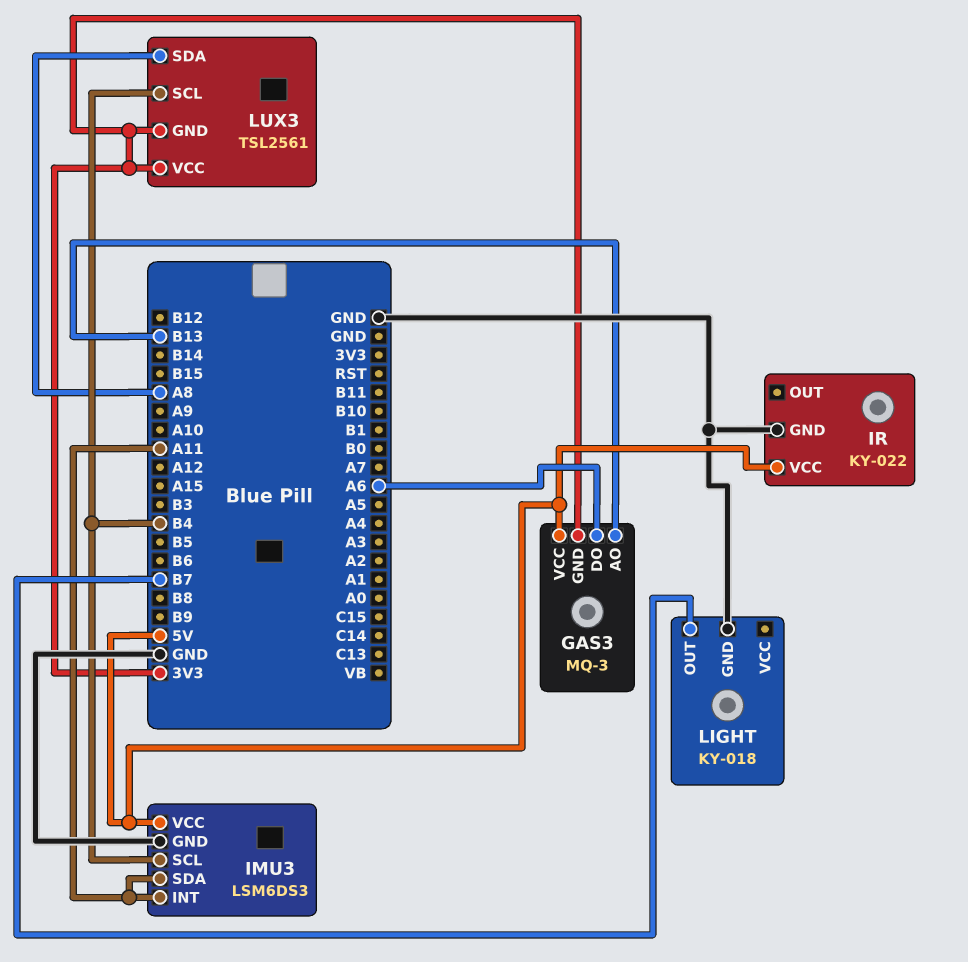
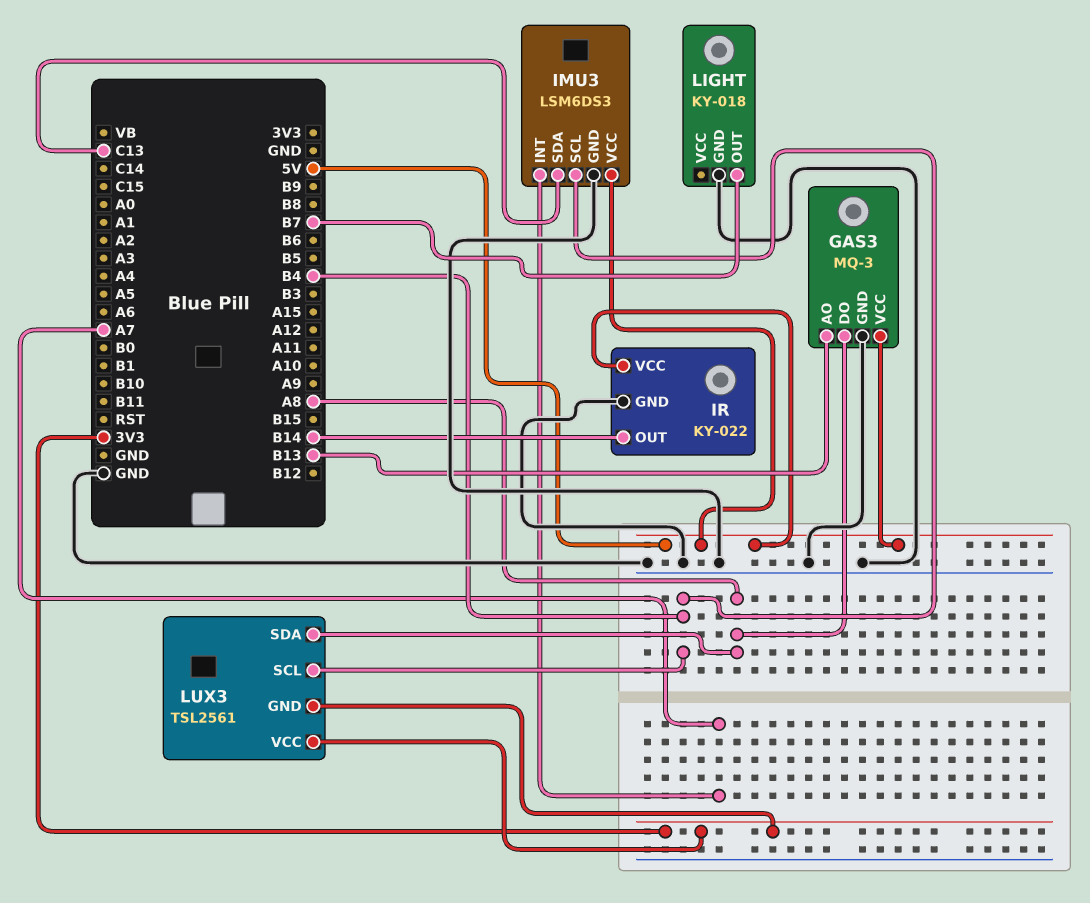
GAS3 pin DO: A6 -> A8
GAS3 pin GND: 3V3 -> GND
IMU3 pin INT: A11 -> A7
IMU3 pin SDA: A11 -> C13
IR pin OUT: none -> B14

